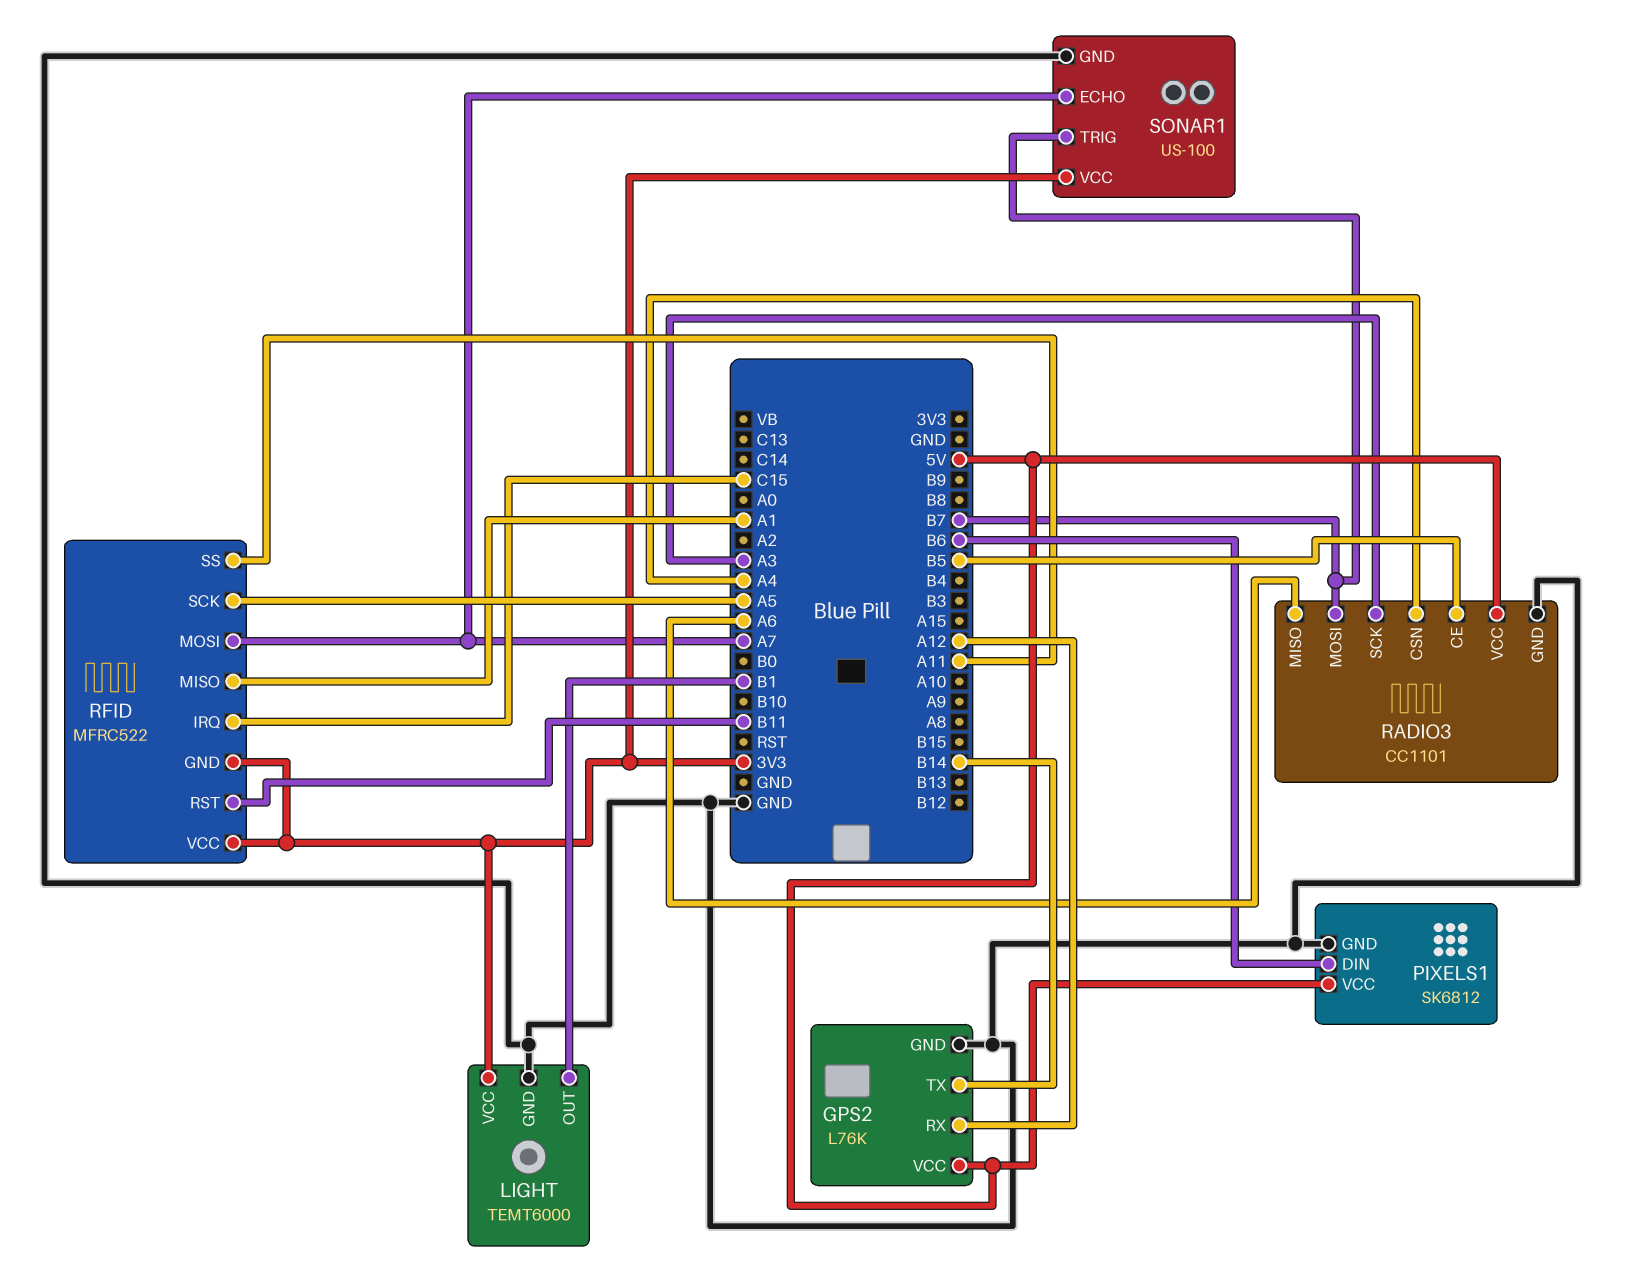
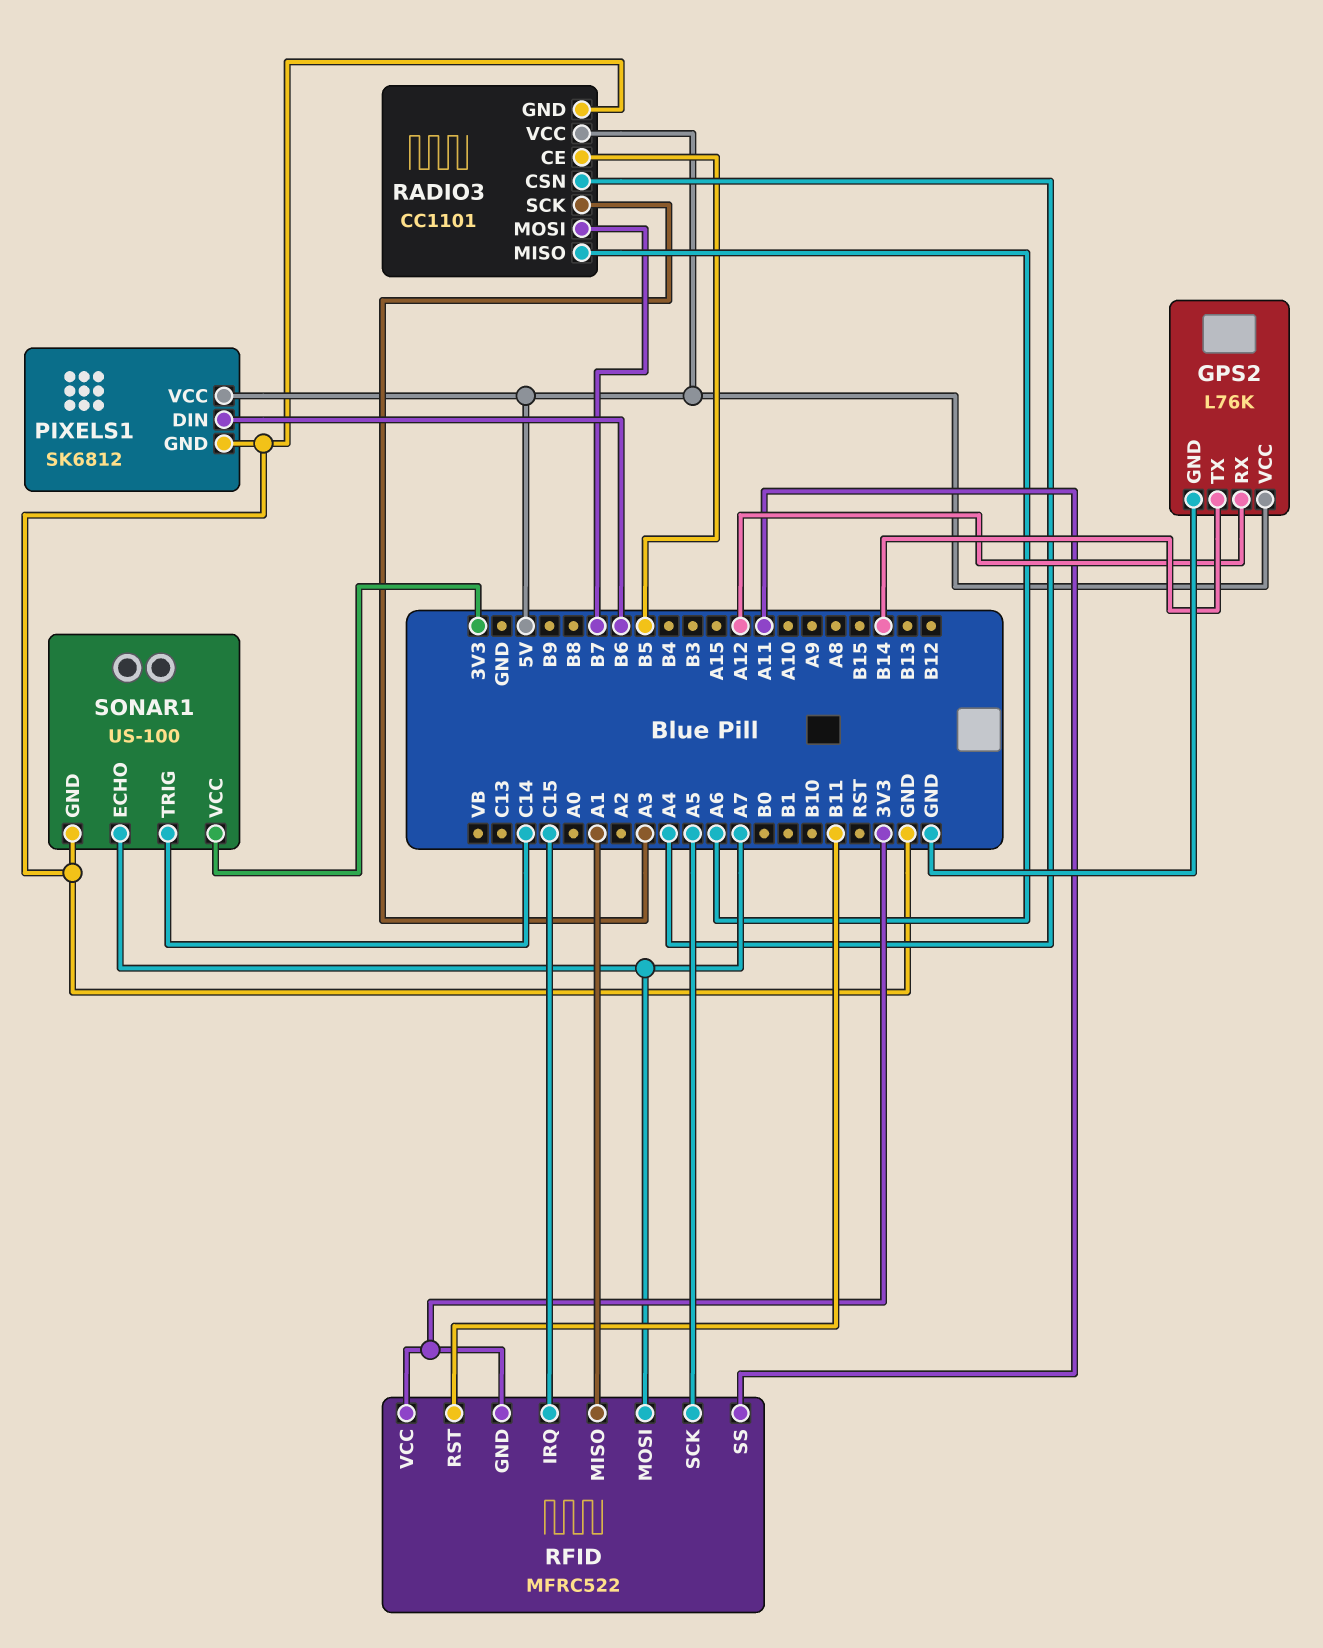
LIGHT: TEMT6000 -> none
LIGHT pin GND: GND -> none
LIGHT pin OUT: B1 -> none
LIGHT pin VCC: 3V3 -> none
SONAR1 pin TRIG: B7 -> C14

